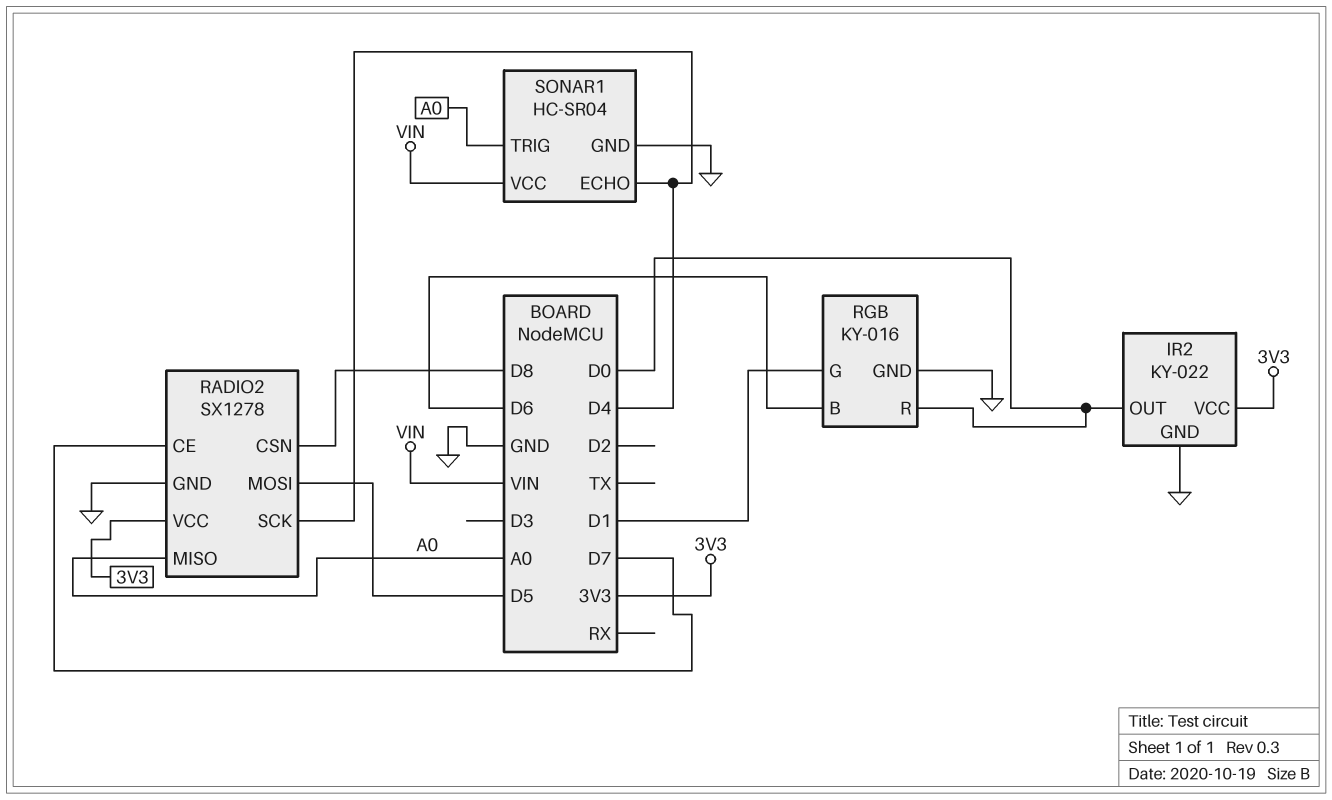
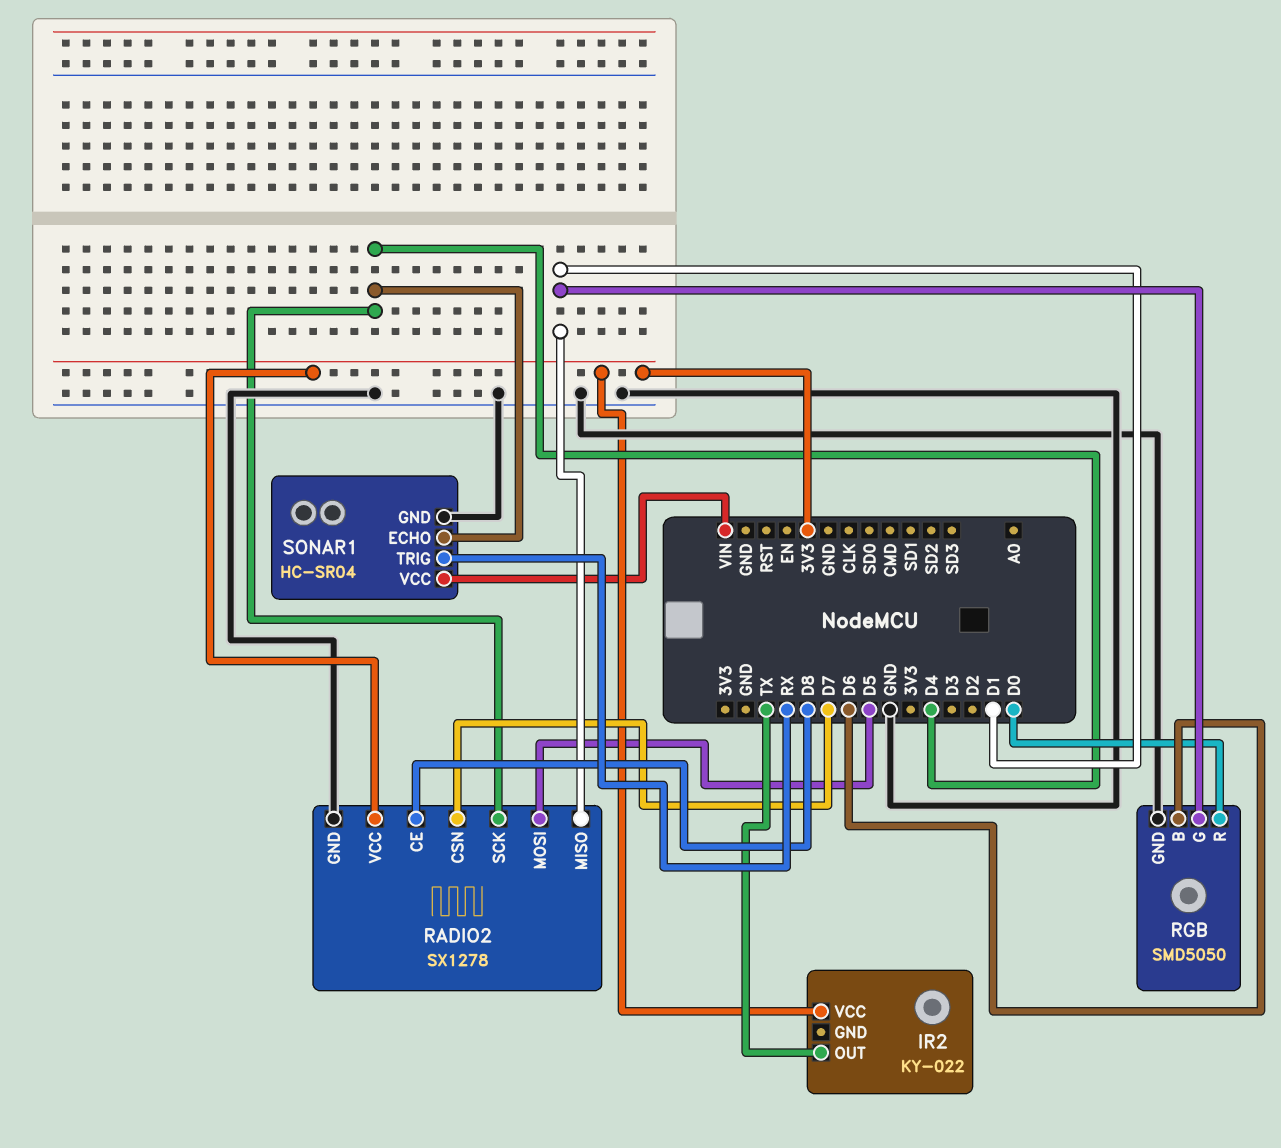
IR2 pin GND: GND -> none
IR2 pin OUT: D0 -> TX
RADIO2 pin CE: D7 -> D8
RADIO2 pin CSN: D8 -> D7
RADIO2 pin MISO: A0 -> D1
RGB: KY-016 -> SMD5050
SONAR1 pin TRIG: A0 -> RX

